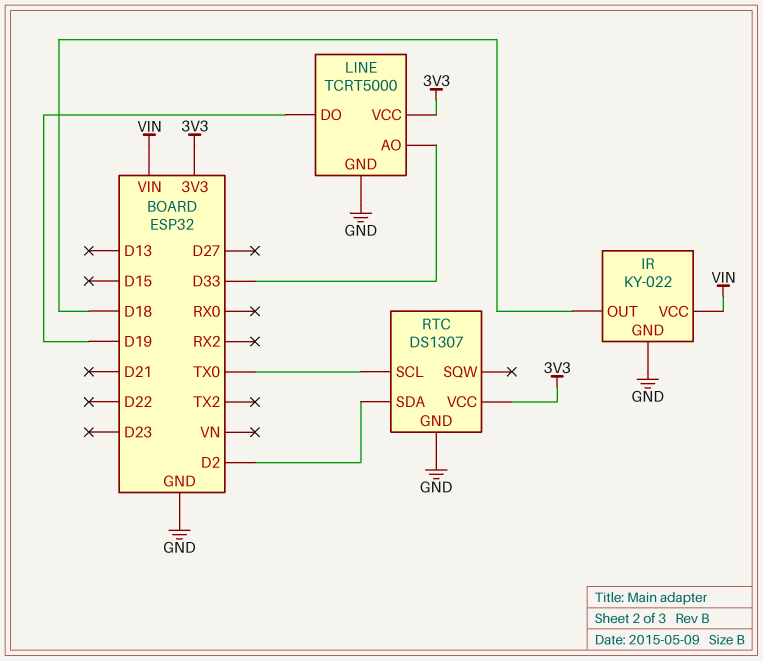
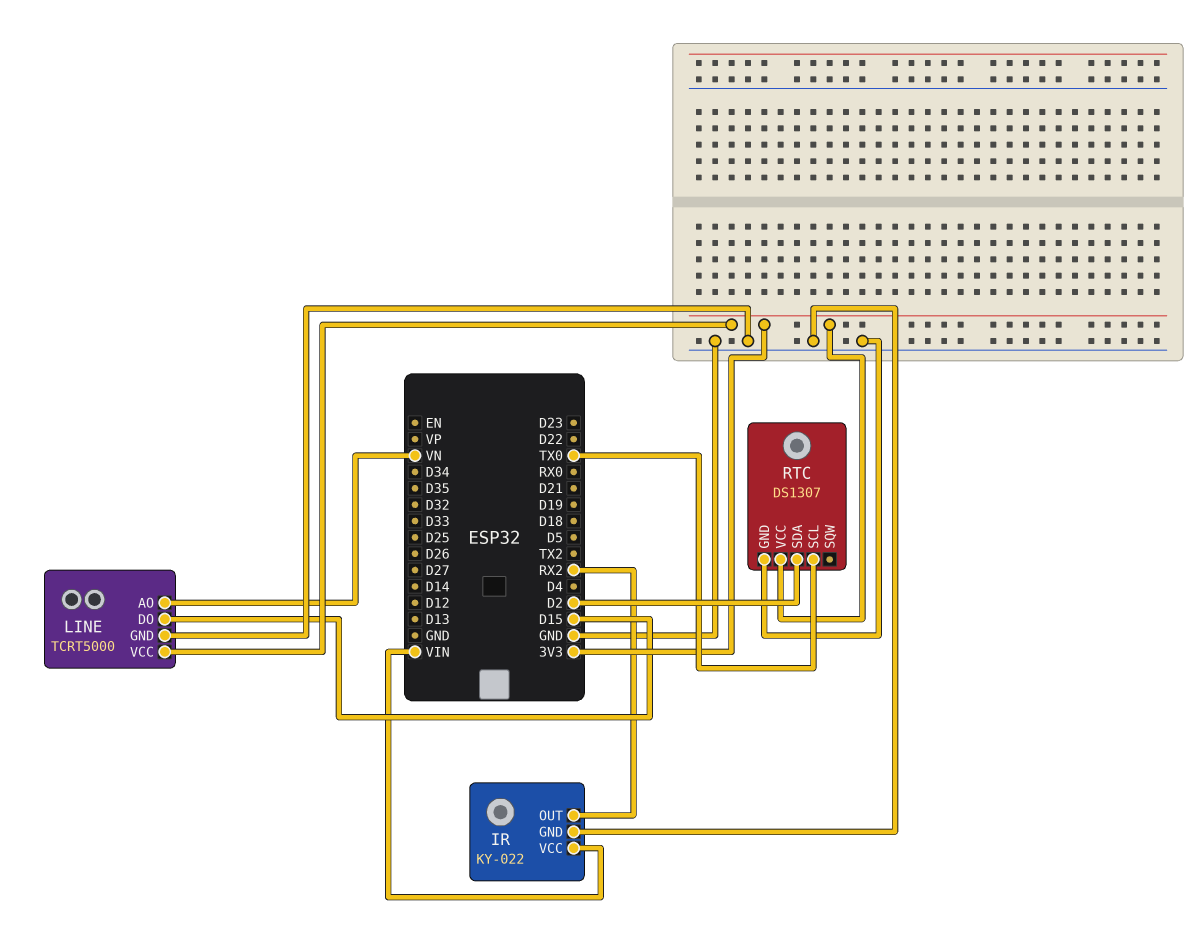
IR pin OUT: D18 -> RX2
LINE pin AO: D33 -> VN
LINE pin DO: D19 -> D15

